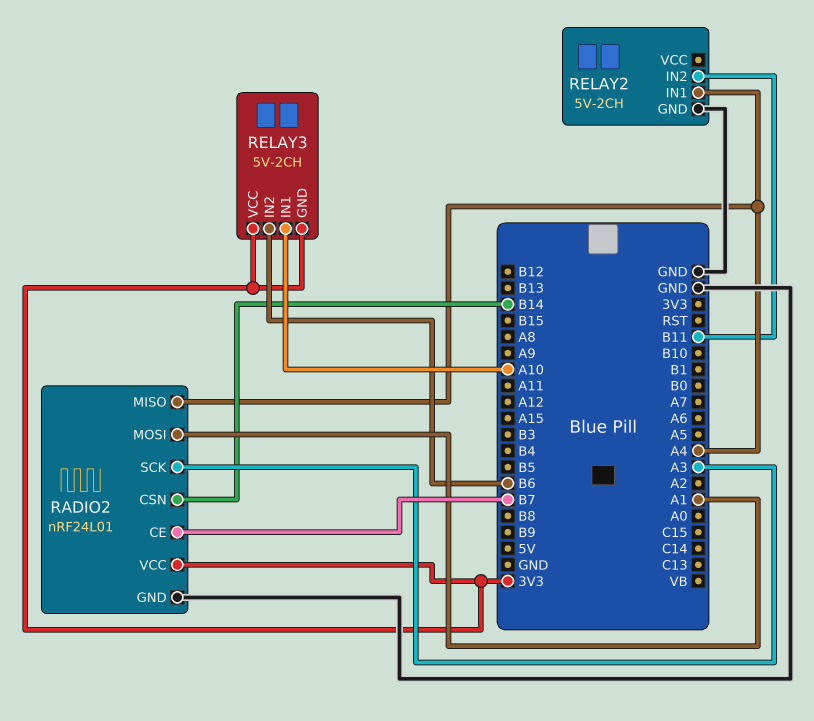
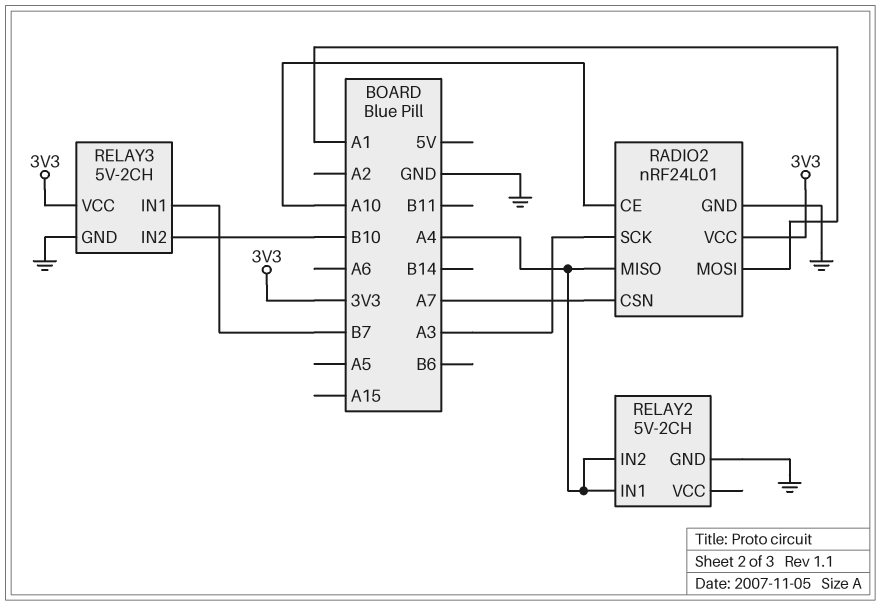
RADIO2 pin CE: B7 -> A10
RADIO2 pin CSN: B14 -> A7
RELAY2 pin IN2: B11 -> A4
RELAY3 pin GND: 3V3 -> GND
RELAY3 pin IN1: A10 -> B7
RELAY3 pin IN2: B6 -> B10

